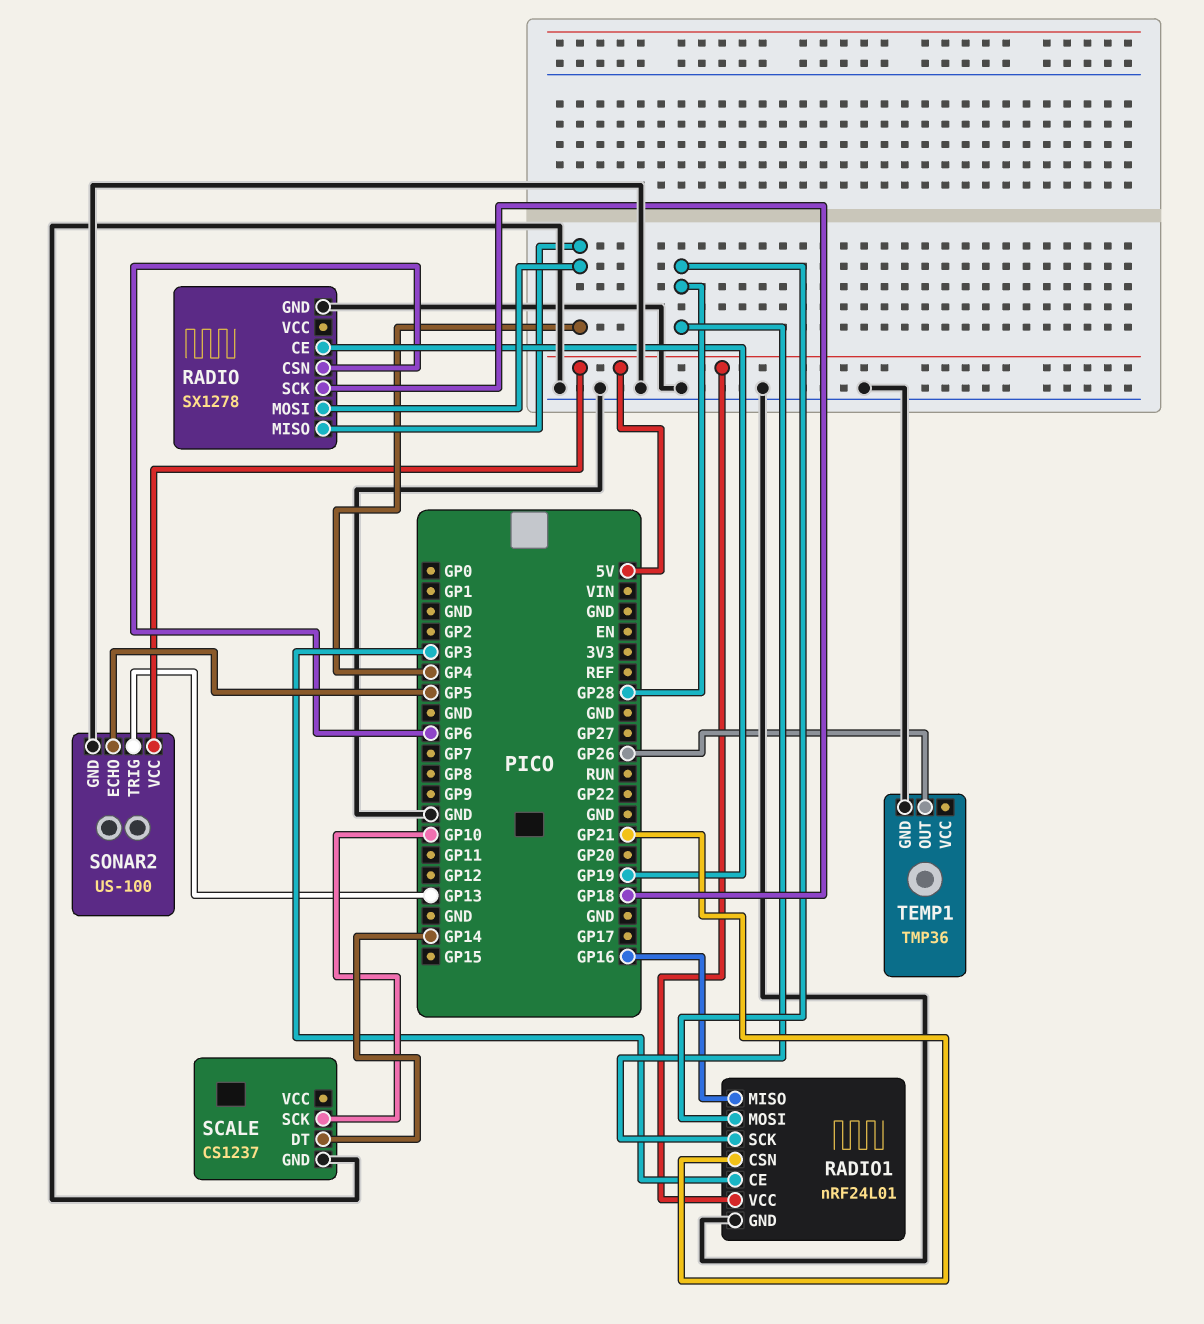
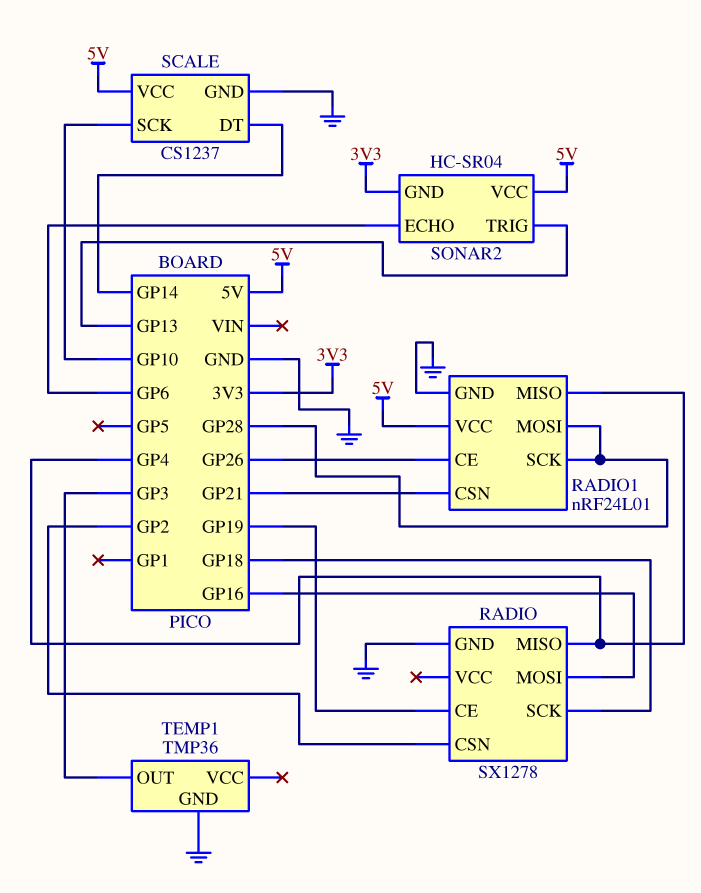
RADIO pin CSN: GP6 -> GP2
RADIO pin MOSI: GP4 -> GP16
RADIO1 pin CE: GP3 -> GP26
RADIO1 pin MISO: GP16 -> GP4
SCALE pin VCC: none -> 5V
SONAR2: US-100 -> HC-SR04
SONAR2 pin ECHO: GP5 -> GP6
SONAR2 pin GND: GND -> 3V3
TEMP1 pin OUT: GP26 -> GP3

